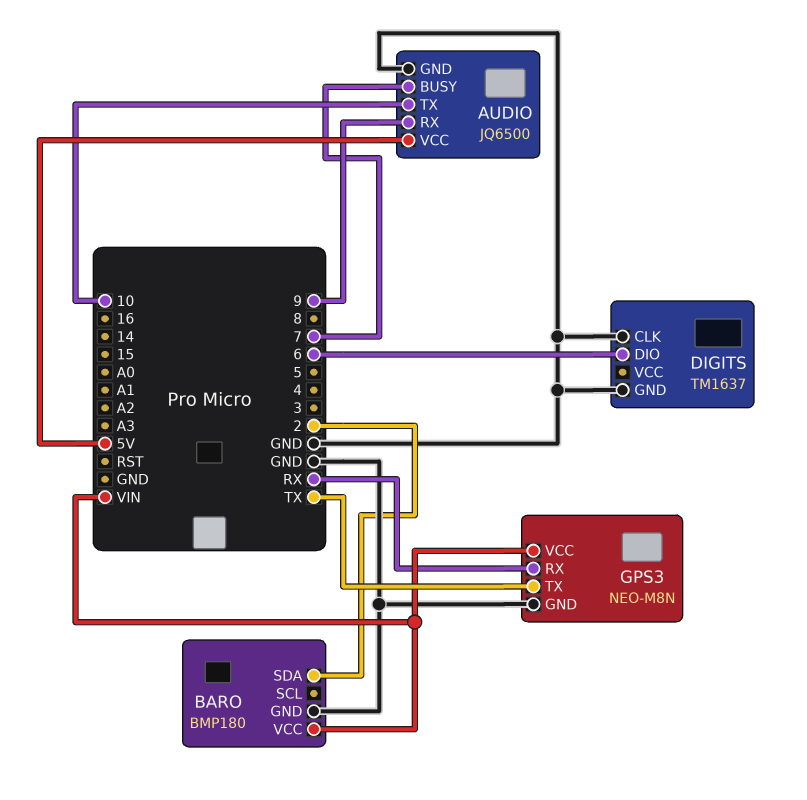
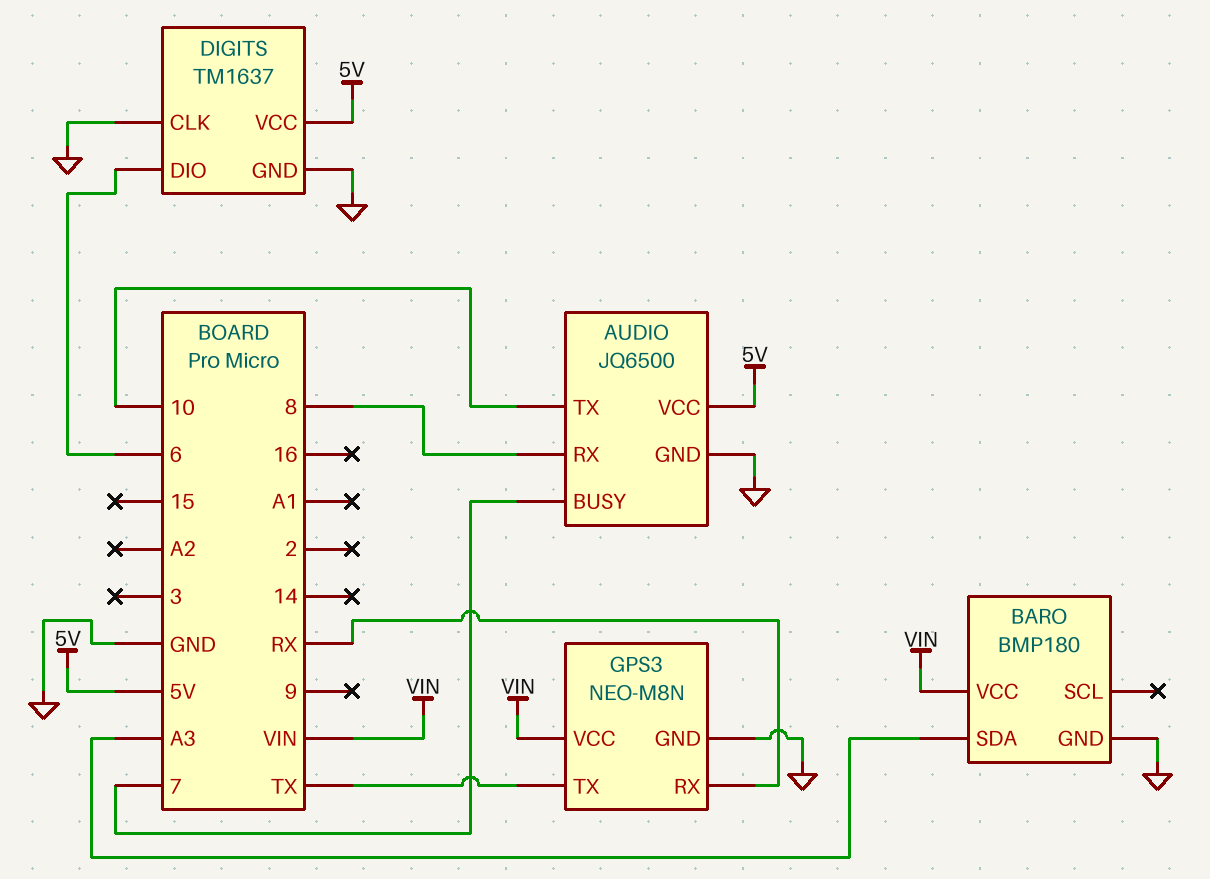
AUDIO pin RX: 9 -> 8
BARO pin SDA: 2 -> A3
DIGITS pin VCC: none -> 5V

